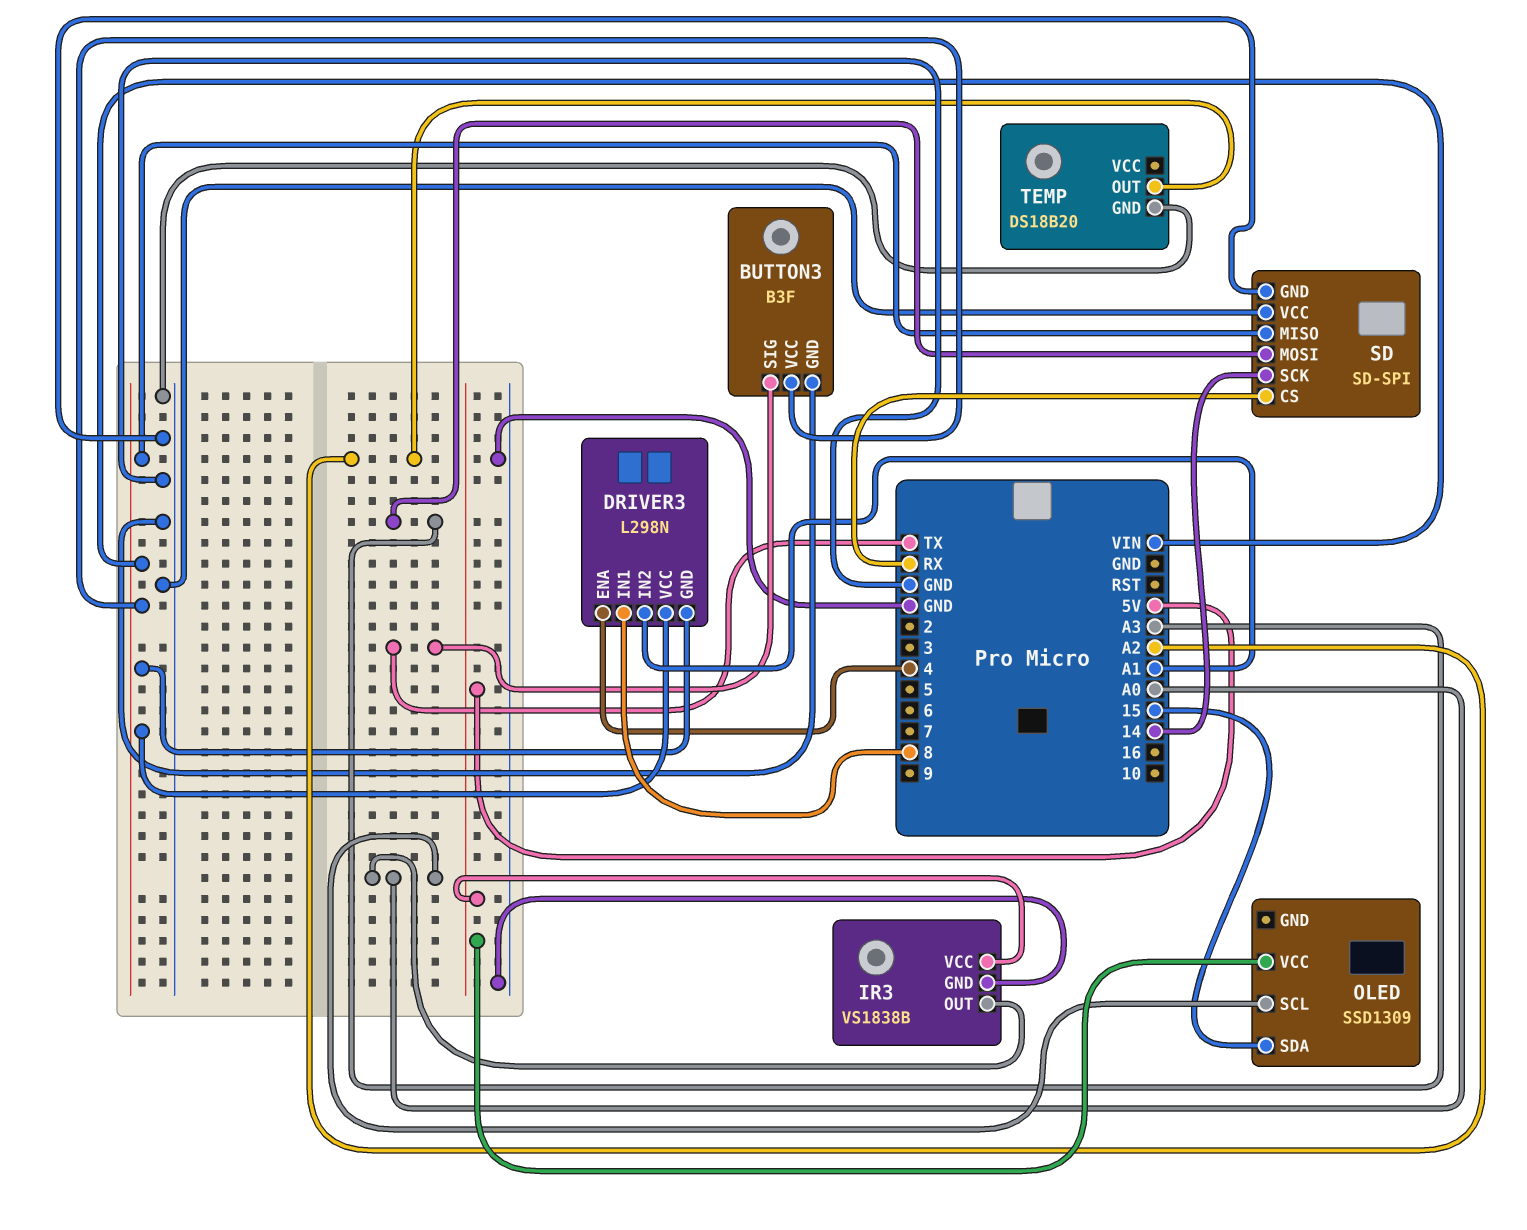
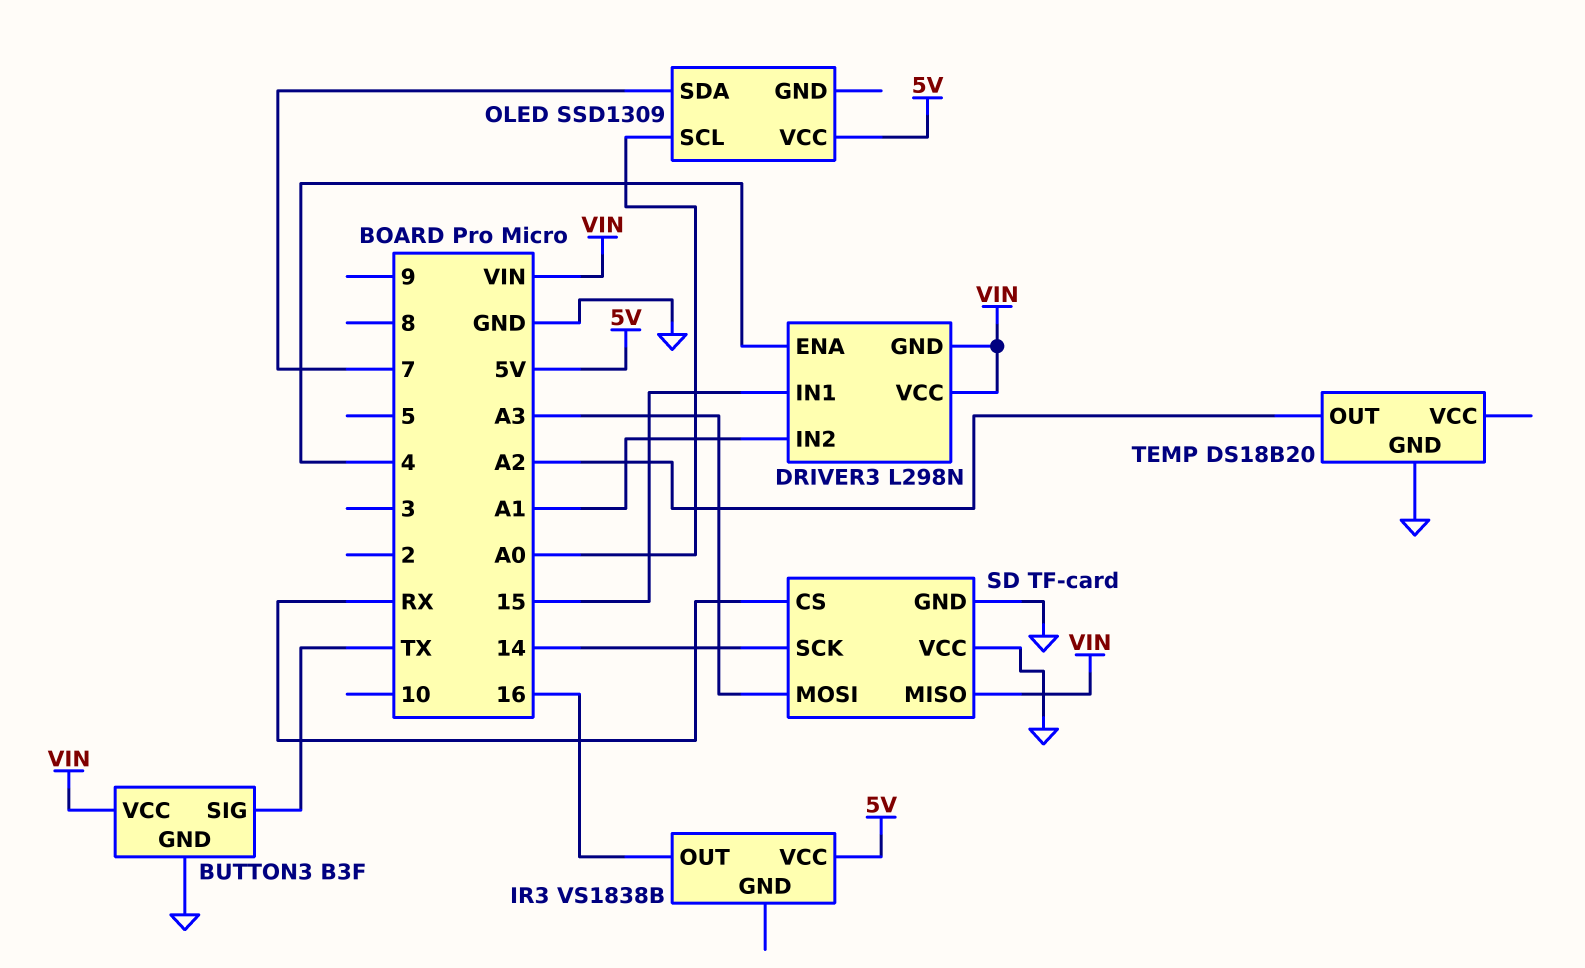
DRIVER3 pin IN1: 8 -> 15
IR3 pin GND: GND -> none
IR3 pin OUT: A0 -> 16
OLED pin SDA: 15 -> 7
SD: SD-SPI -> TF-card

